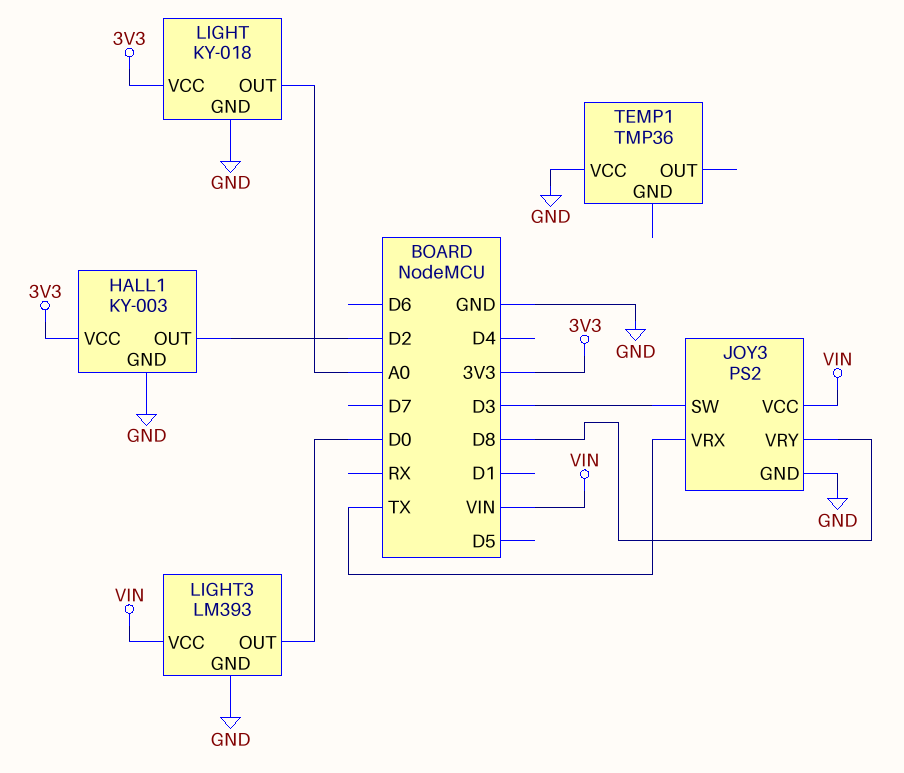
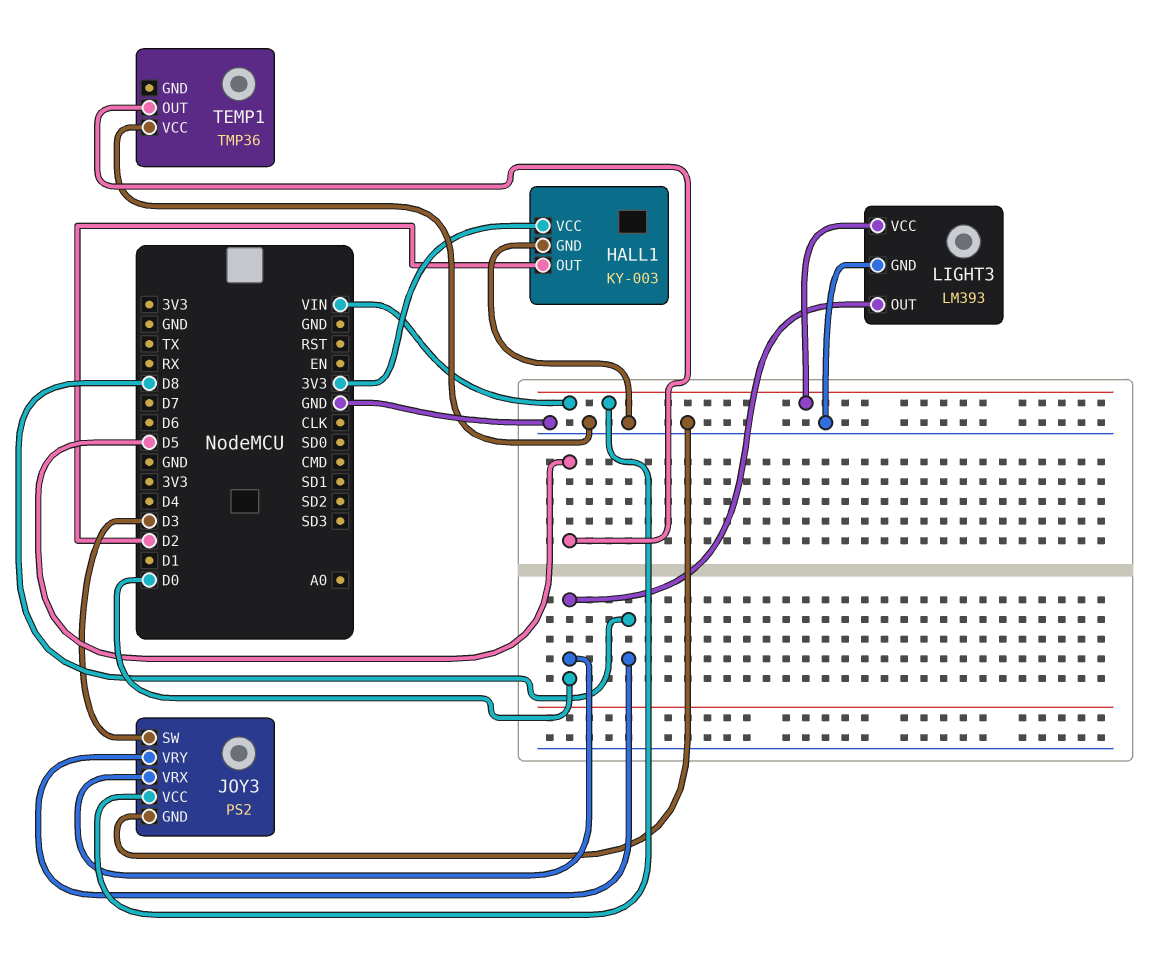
JOY3 pin VRX: TX -> D0
LIGHT: KY-018 -> none
LIGHT pin GND: GND -> none
LIGHT pin OUT: A0 -> none
LIGHT pin VCC: 3V3 -> none
TEMP1 pin OUT: none -> D5

